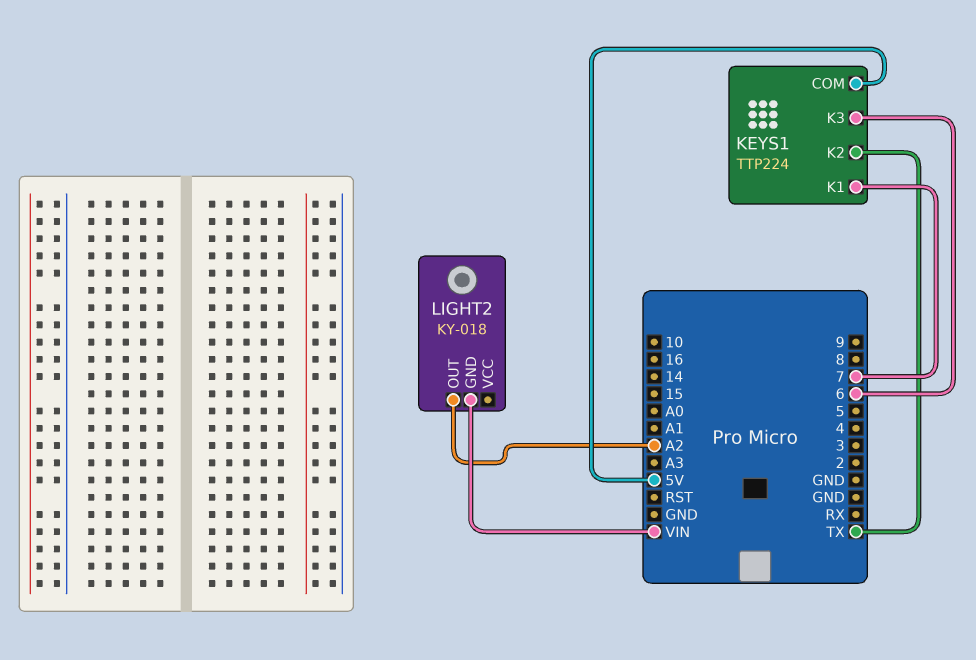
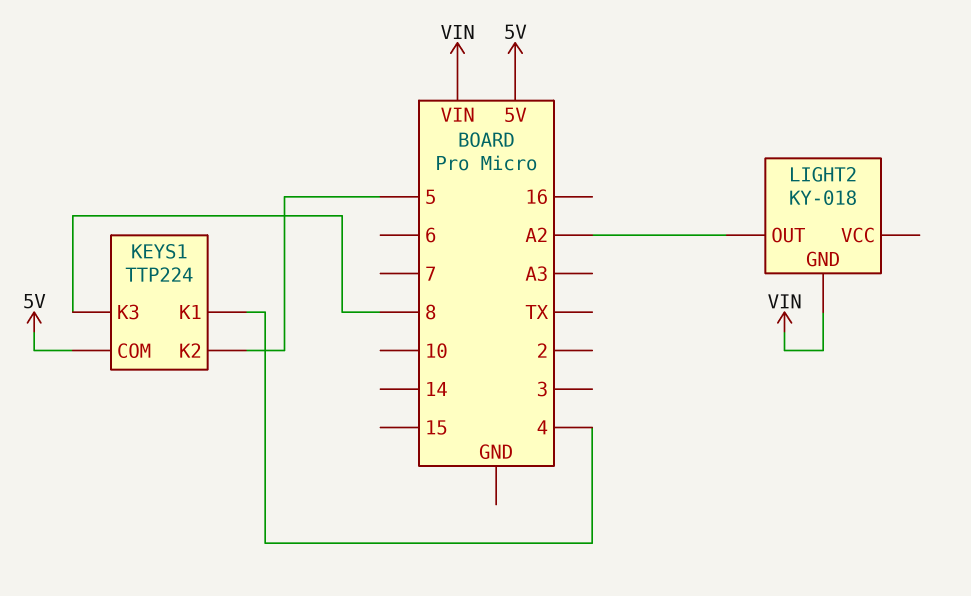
KEYS1 pin K1: 7 -> 4
KEYS1 pin K2: TX -> 5
KEYS1 pin K3: 6 -> 8

